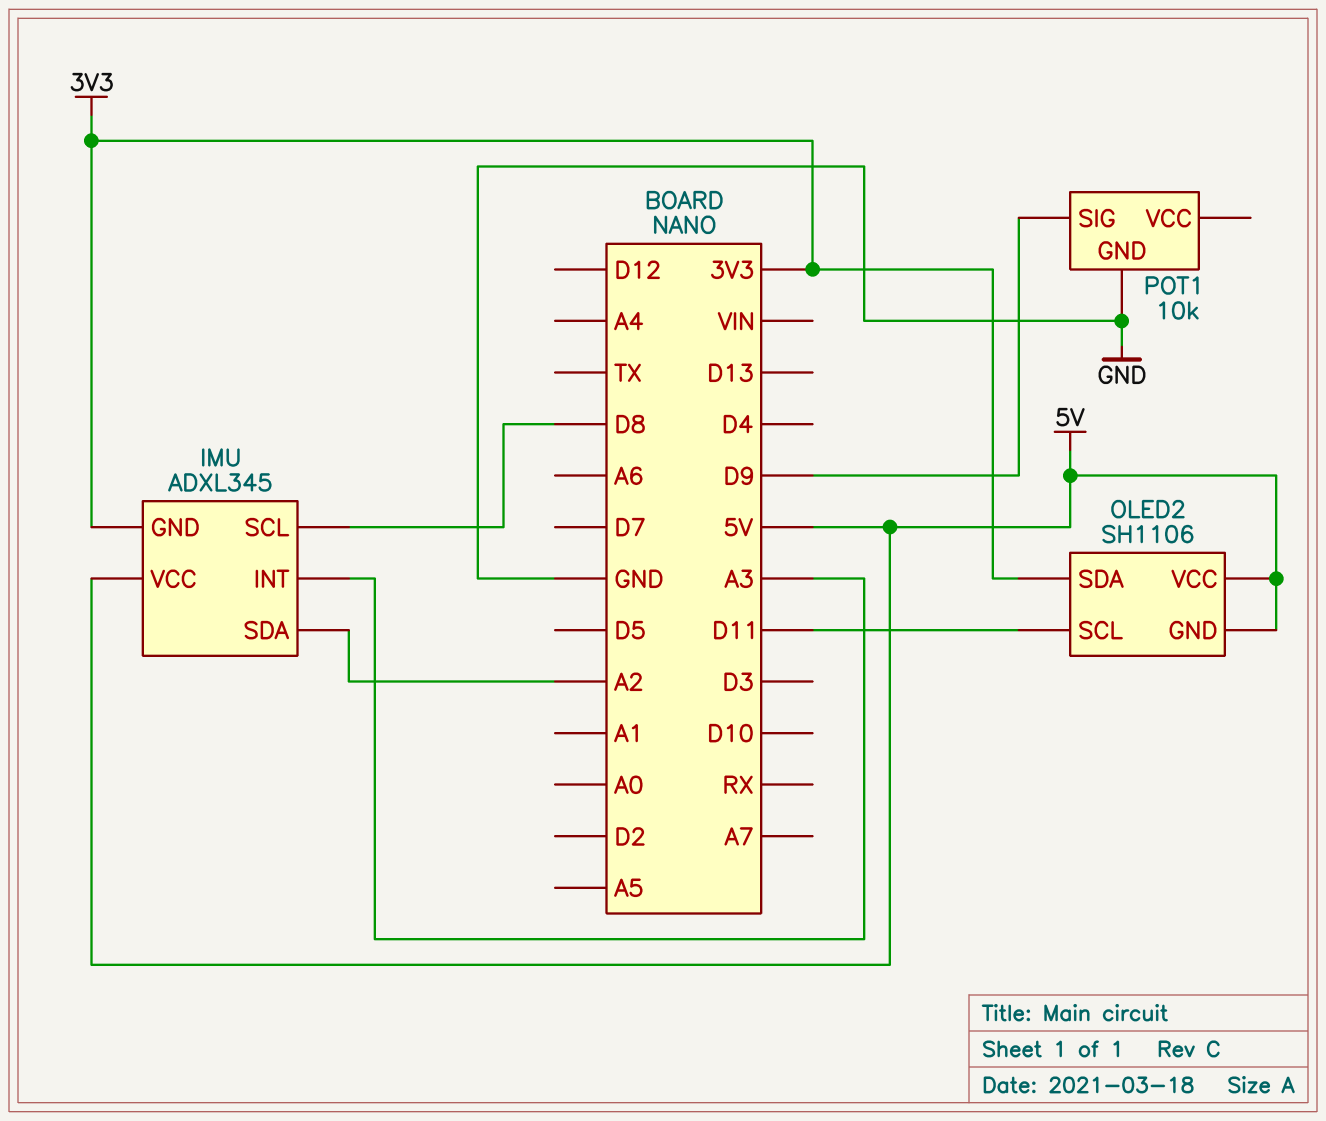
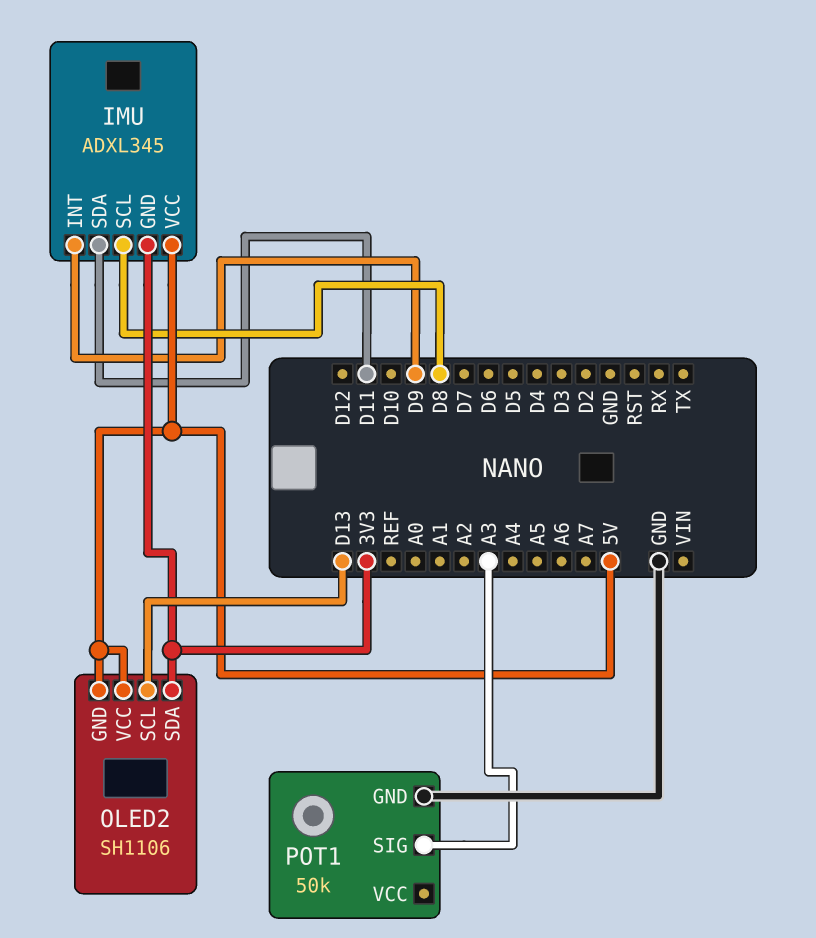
IMU pin INT: A3 -> D9
IMU pin SDA: A2 -> D11
OLED2 pin SCL: D11 -> D13
POT1: 10k -> 50k
POT1 pin SIG: D9 -> A3

